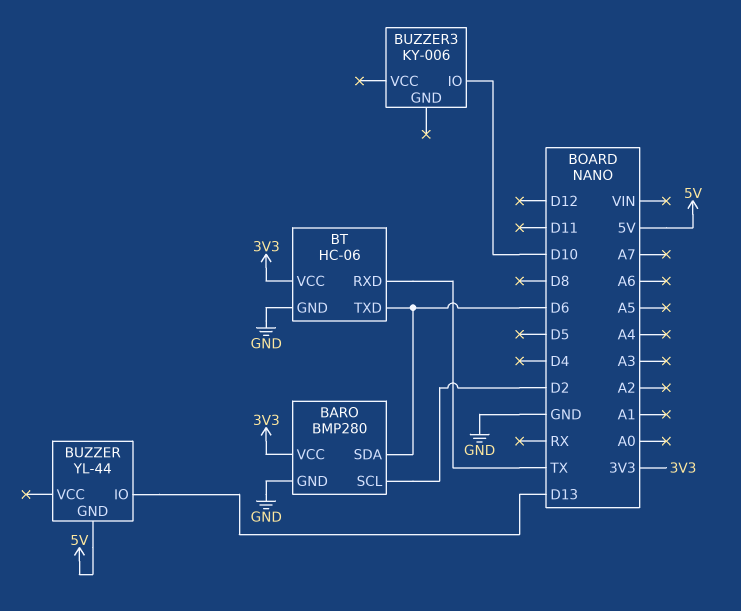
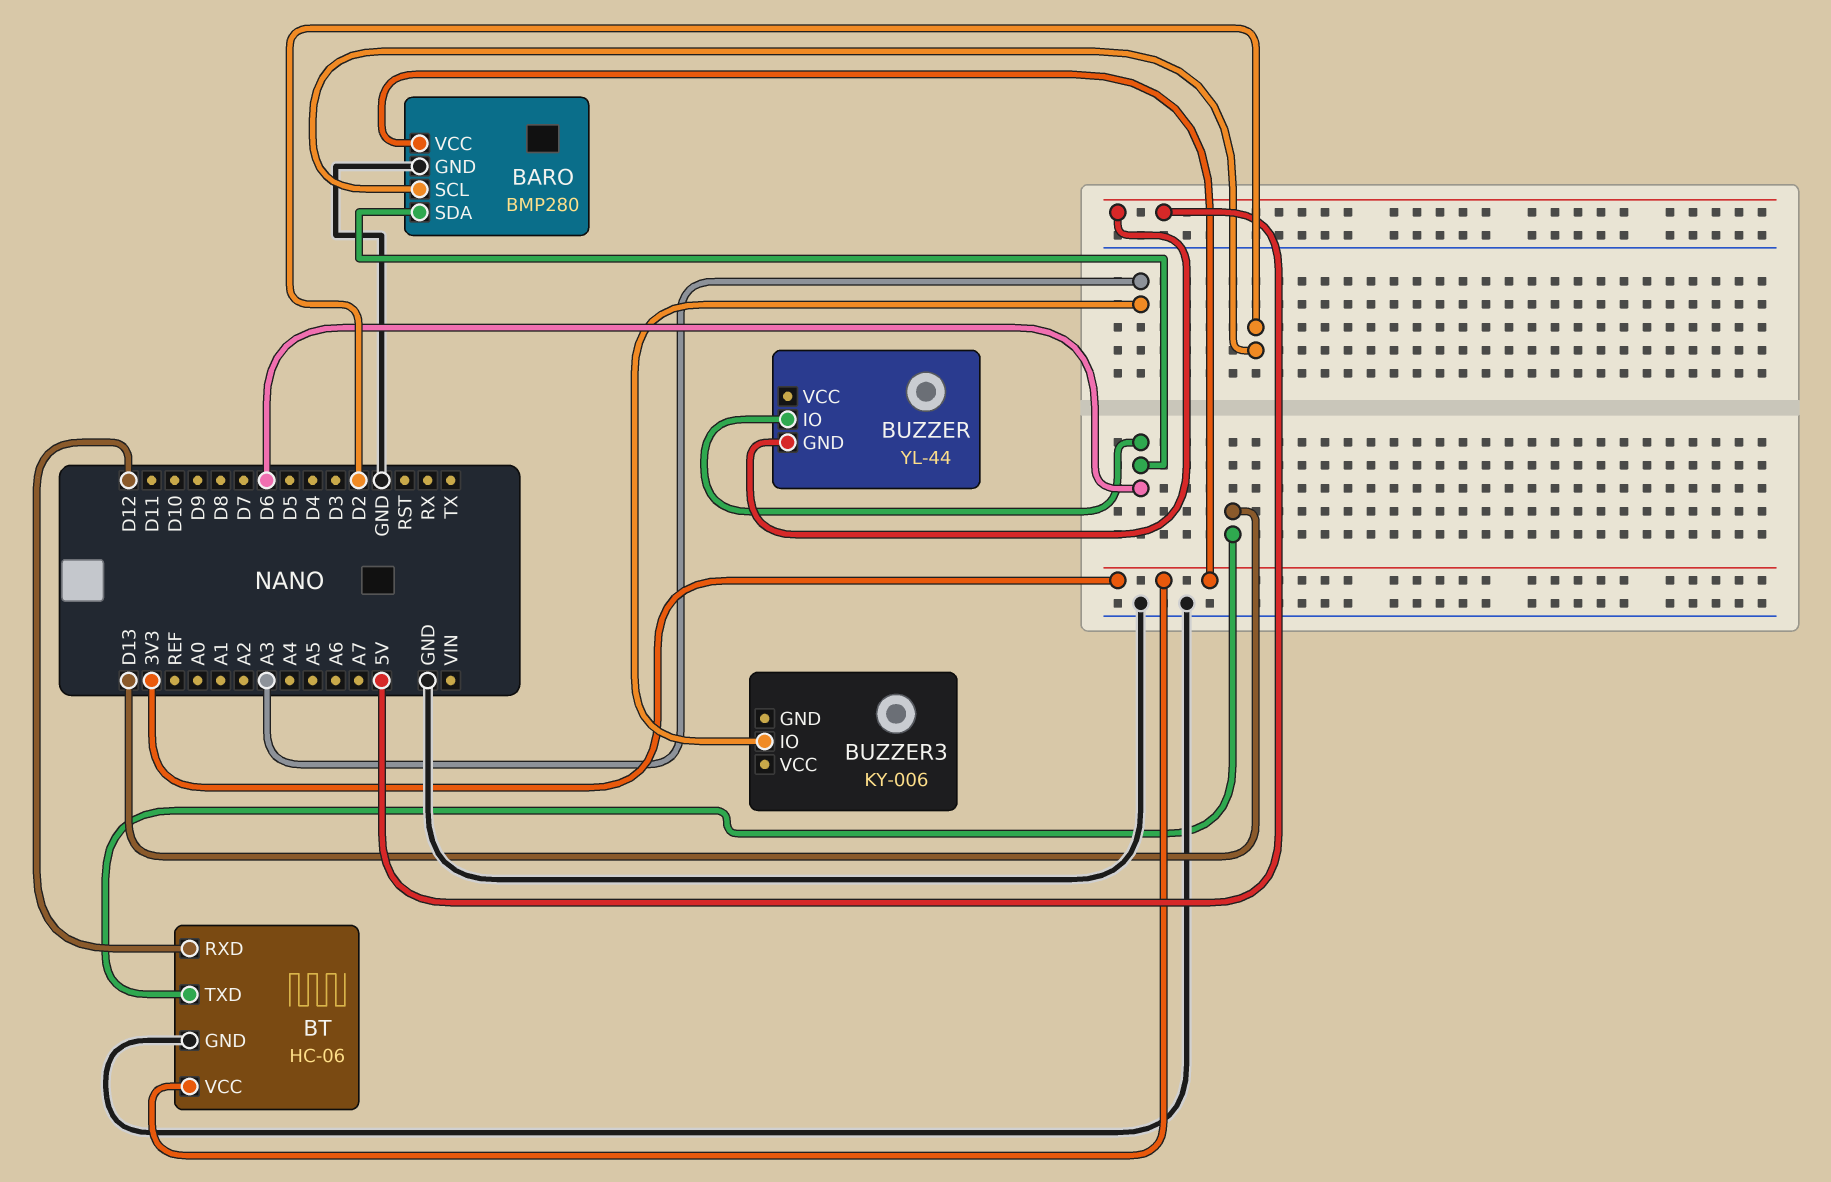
BT pin RXD: TX -> D12
BT pin TXD: D6 -> D13
BUZZER pin IO: D13 -> D6
BUZZER3 pin IO: D10 -> A3

